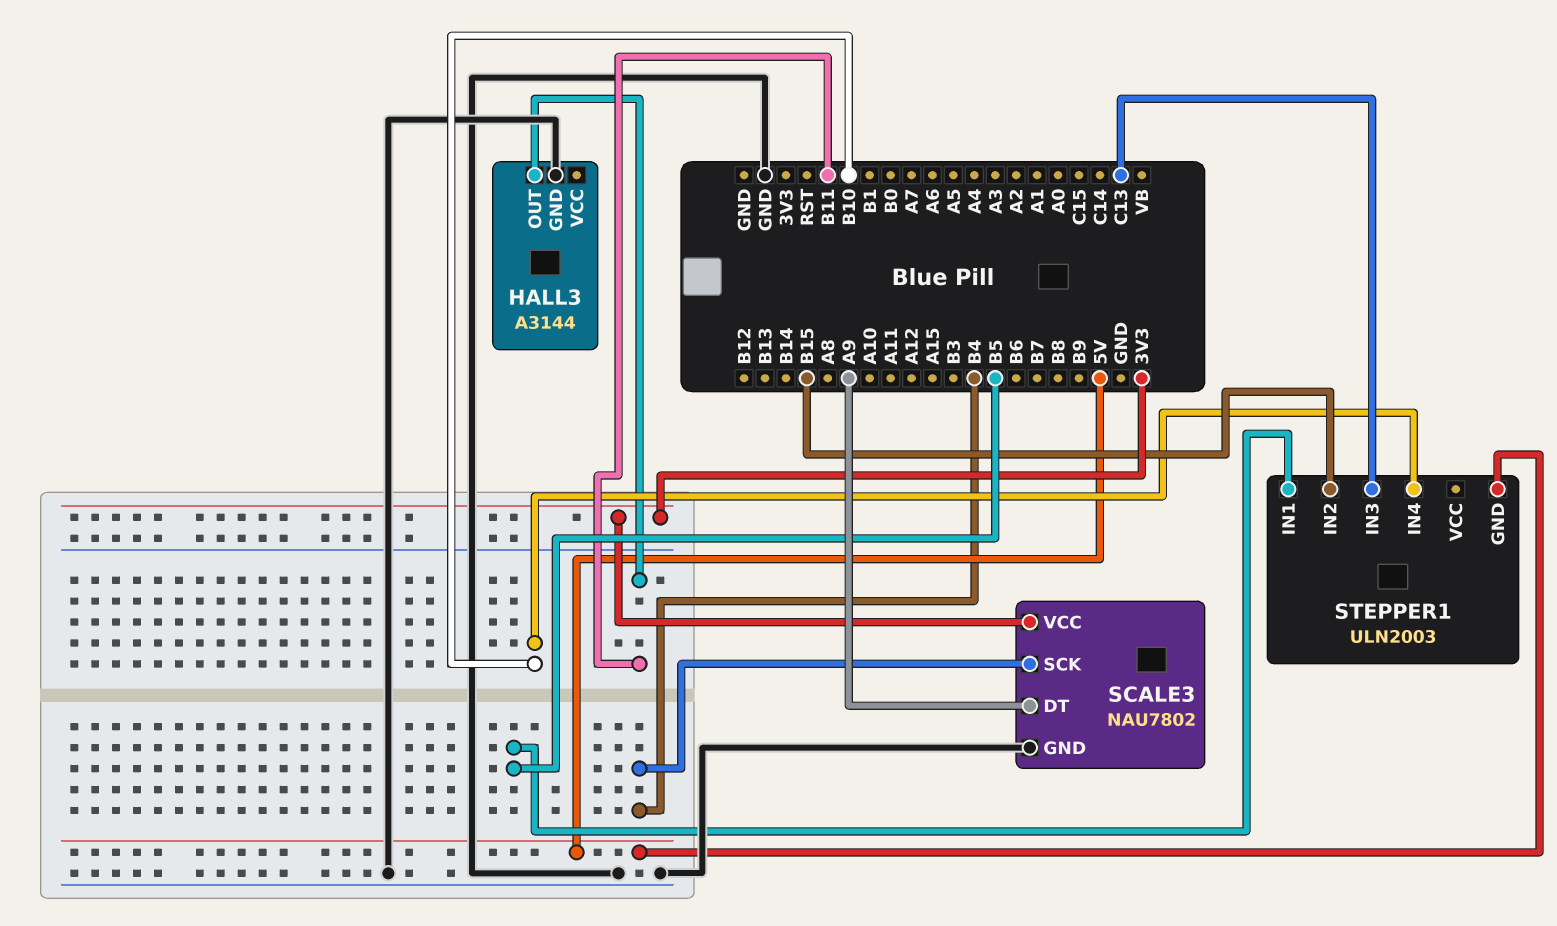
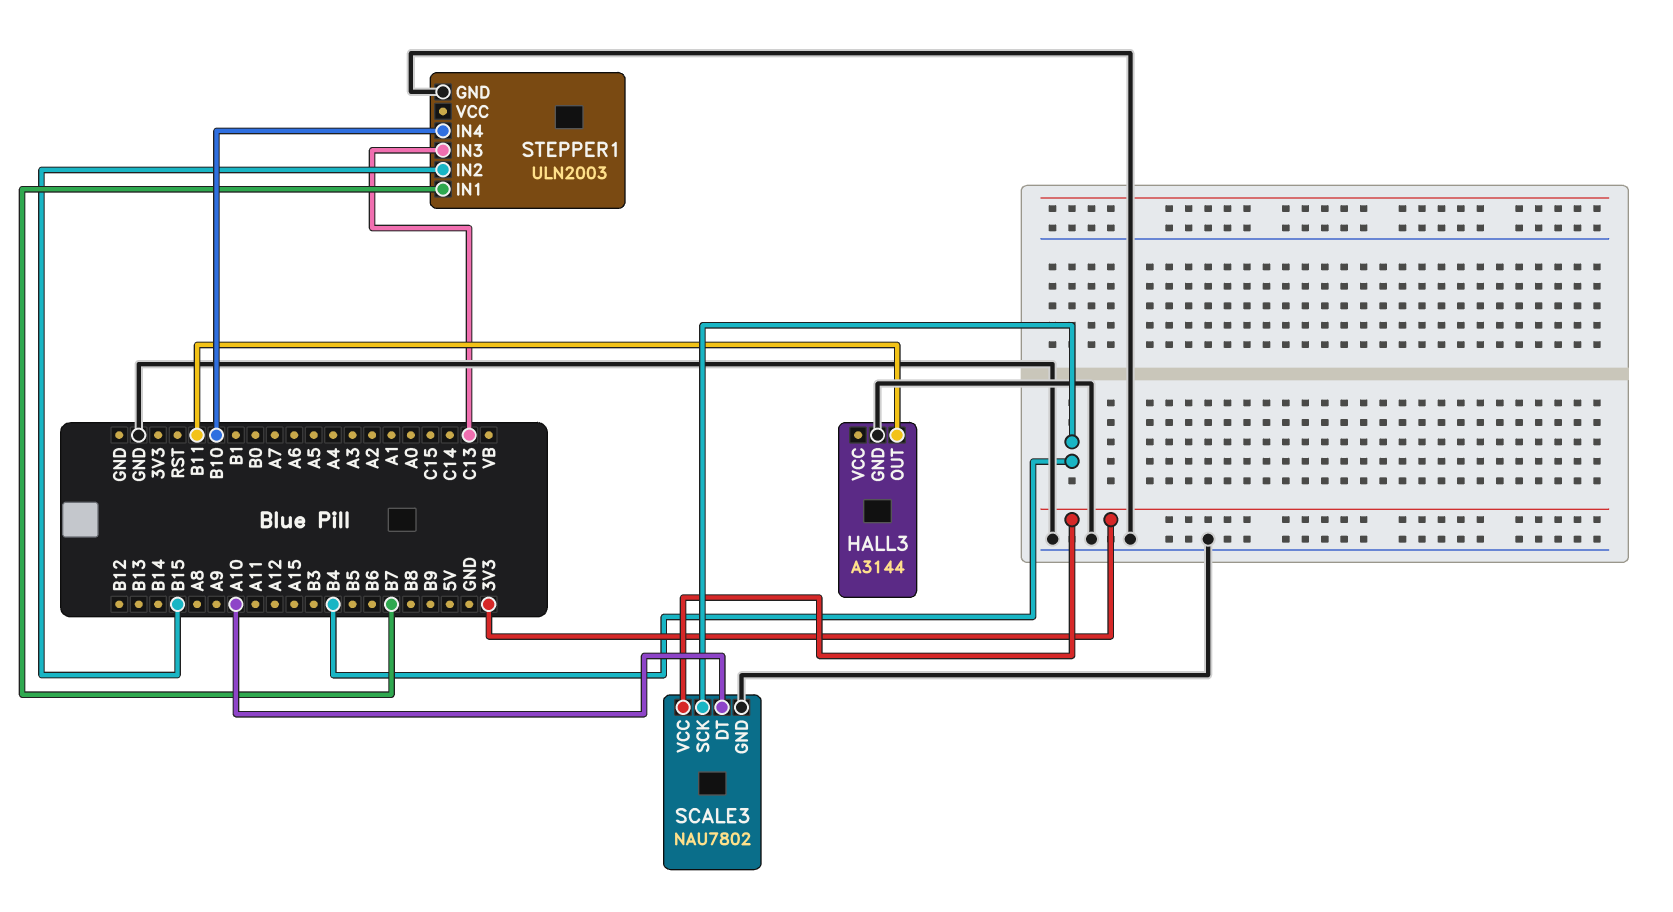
SCALE3 pin DT: A9 -> A10
STEPPER1 pin GND: 5V -> GND
STEPPER1 pin IN1: B5 -> B7

